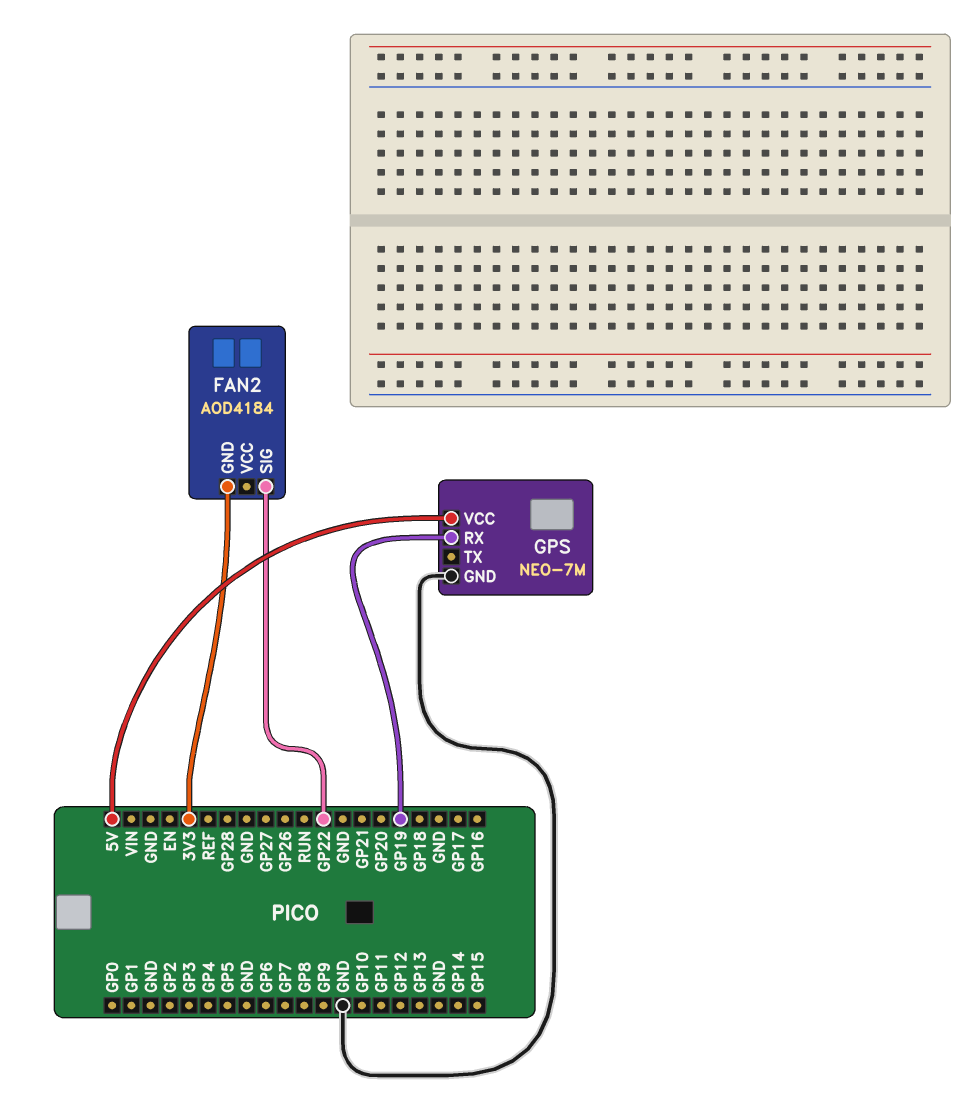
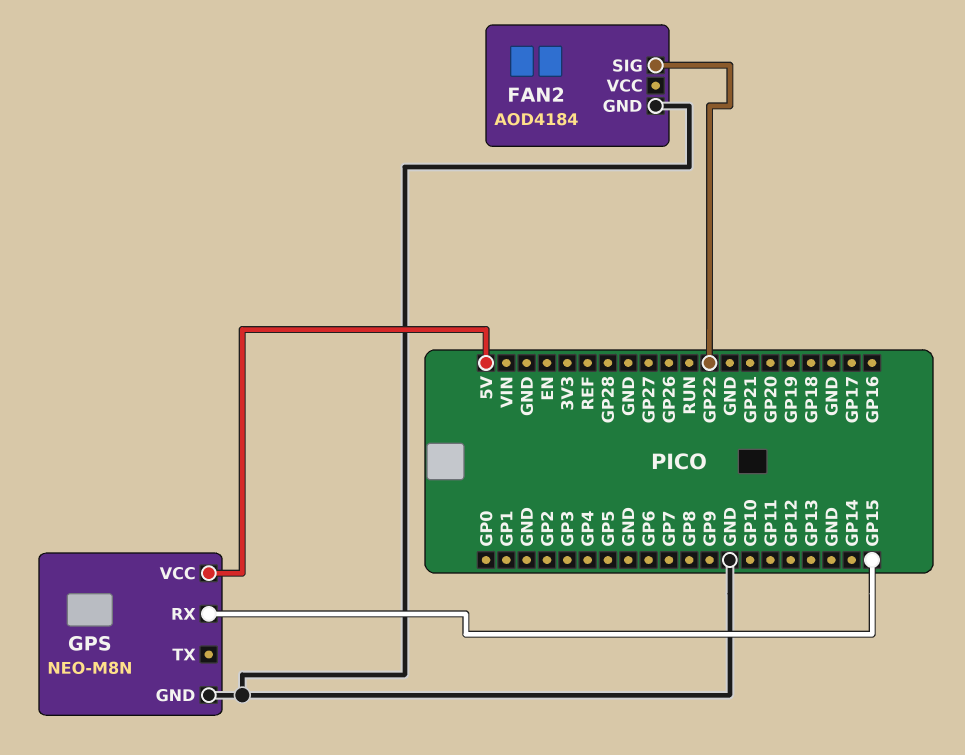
FAN2 pin GND: 3V3 -> GND
GPS: NEO-7M -> NEO-M8N
GPS pin RX: GP19 -> GP15

